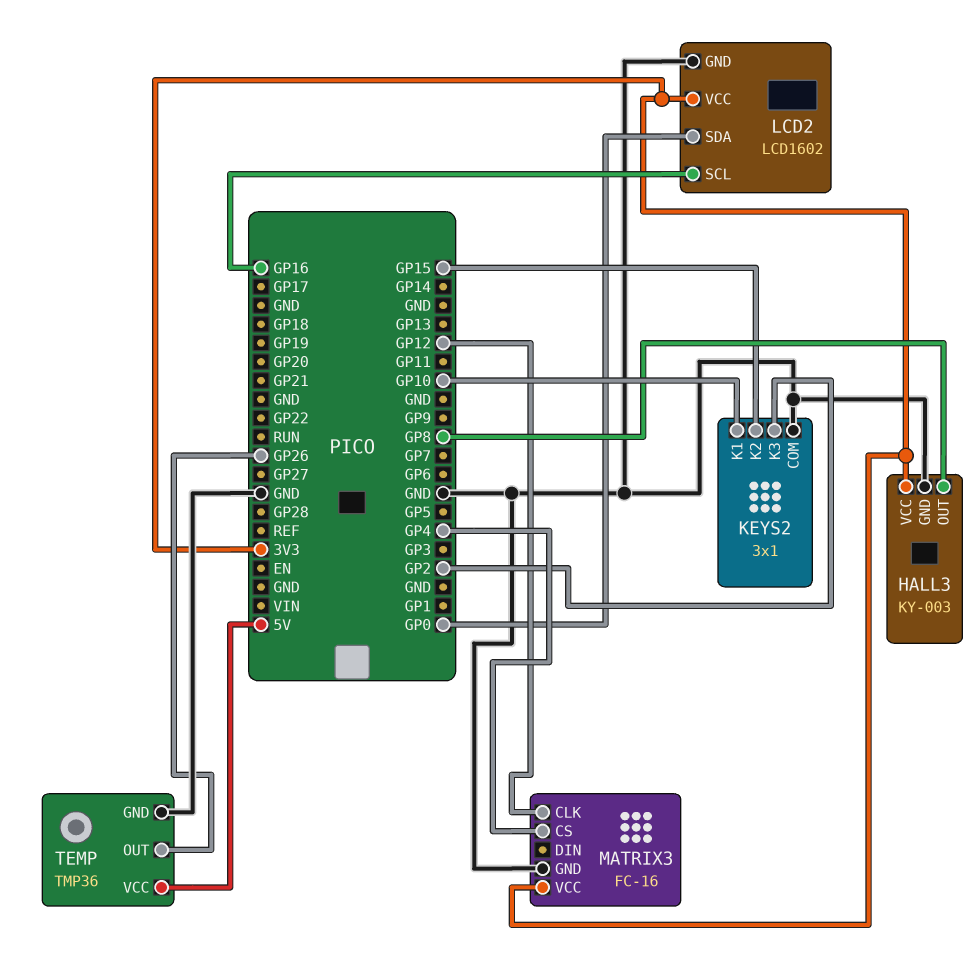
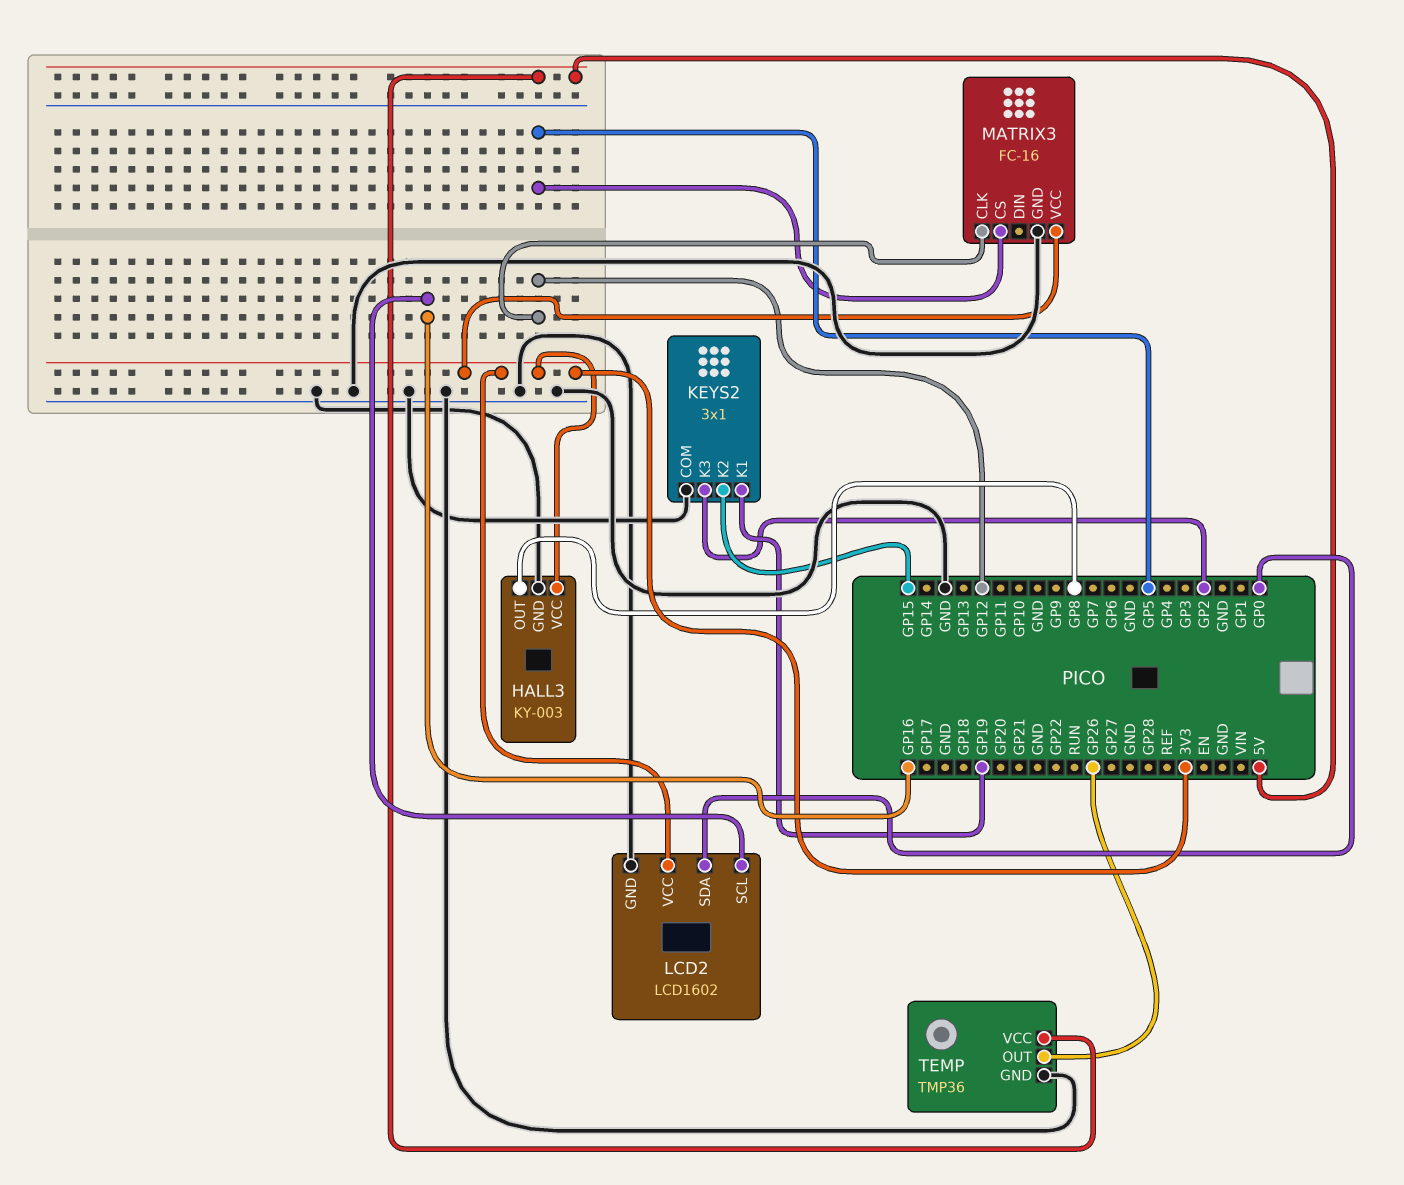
KEYS2 pin K1: GP10 -> GP19
MATRIX3 pin CS: GP4 -> GP5

